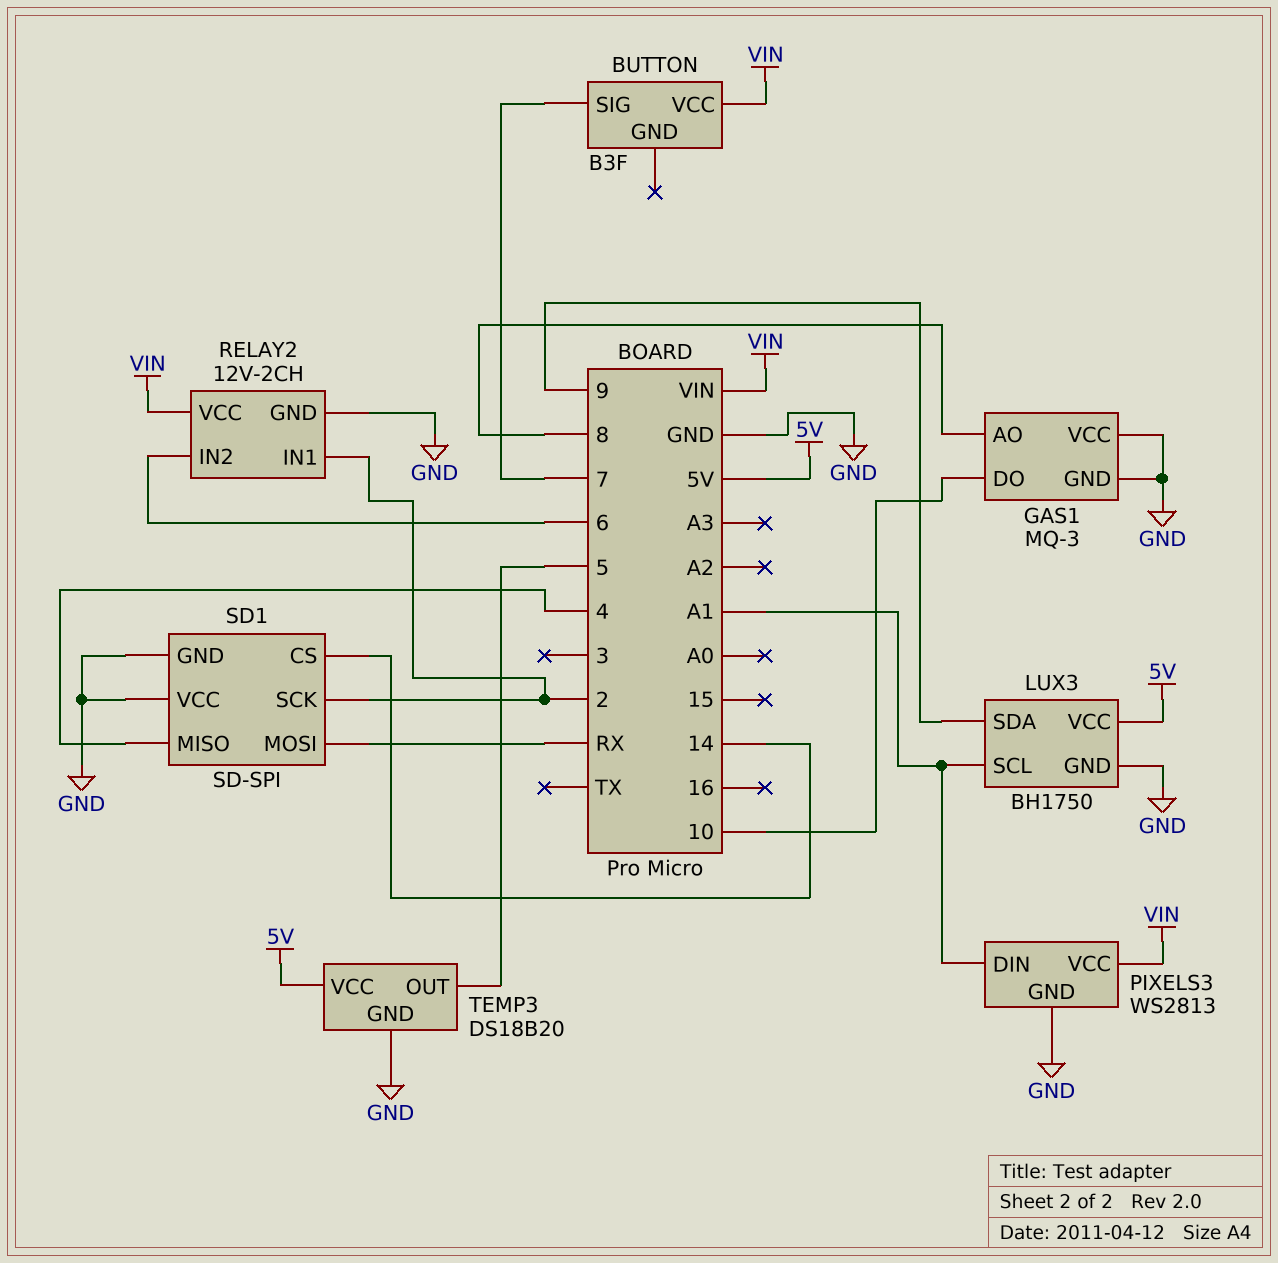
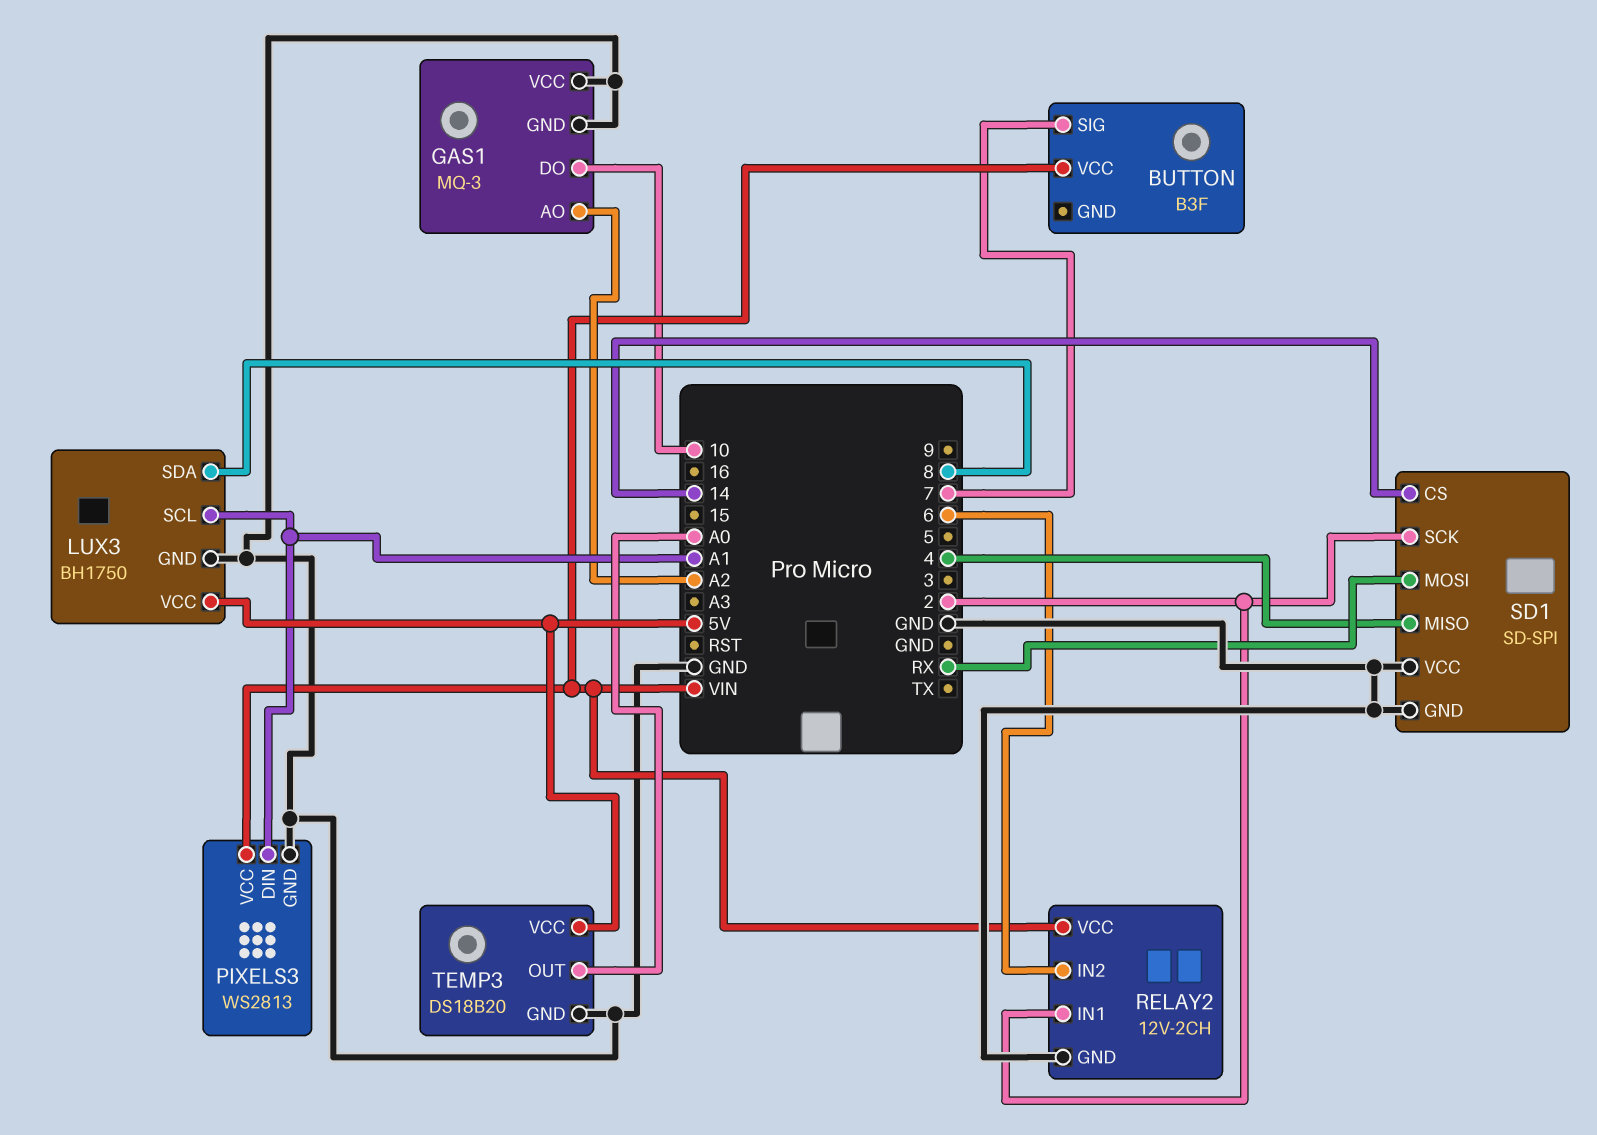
GAS1 pin AO: 8 -> A2
LUX3 pin SDA: 9 -> 8
TEMP3 pin OUT: 5 -> A0

